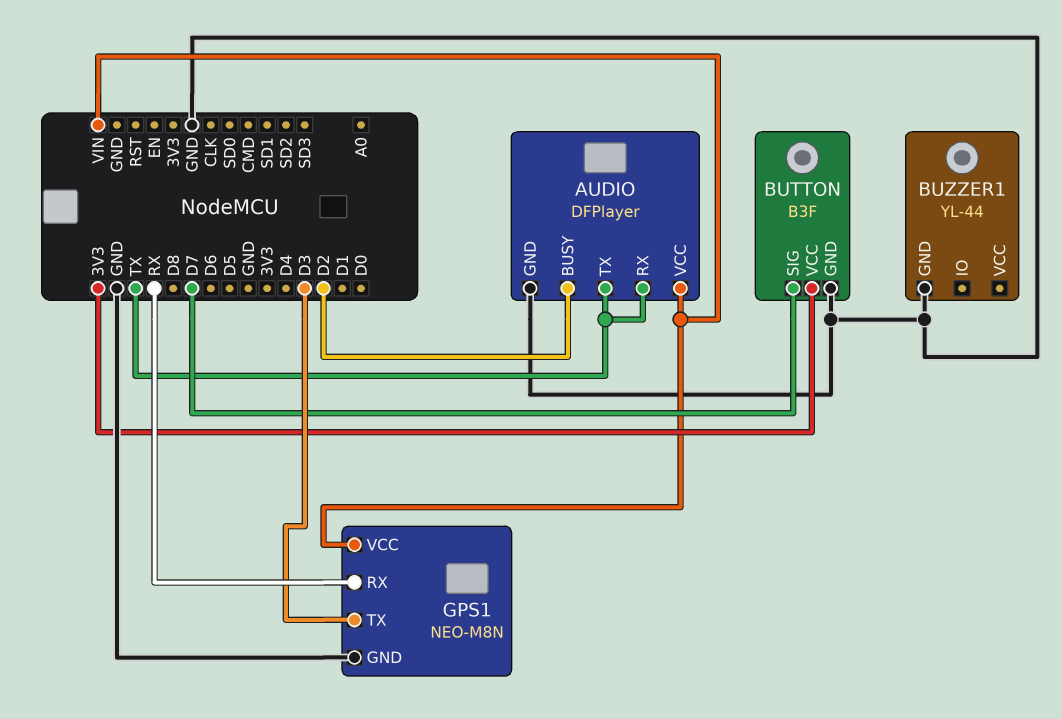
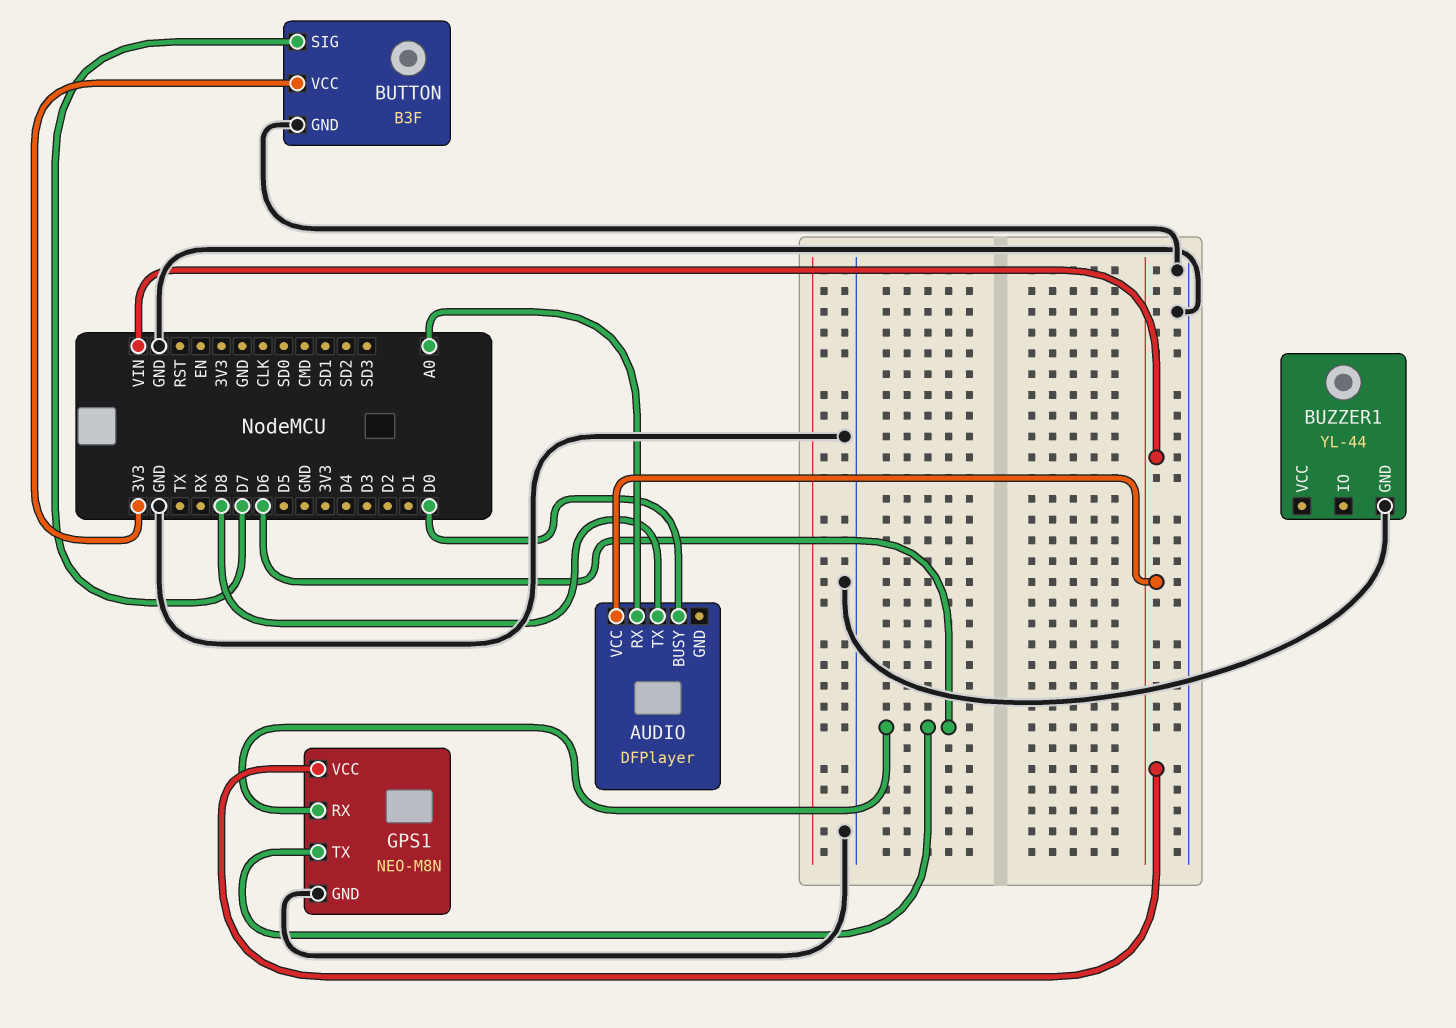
AUDIO pin BUSY: D2 -> D0
AUDIO pin GND: GND -> none
AUDIO pin RX: TX -> A0
AUDIO pin TX: TX -> D8
GPS1 pin RX: RX -> D6
GPS1 pin TX: D3 -> D6

